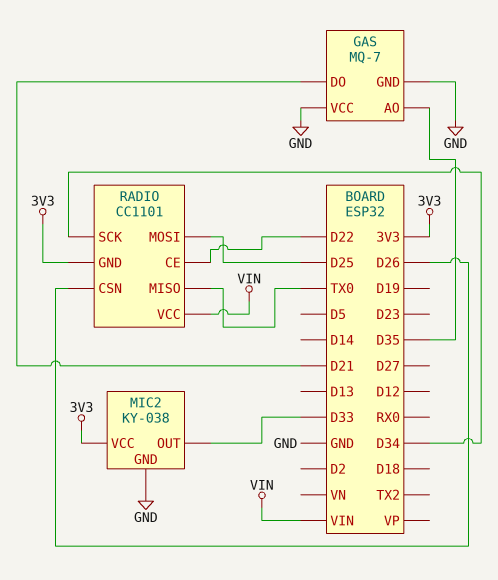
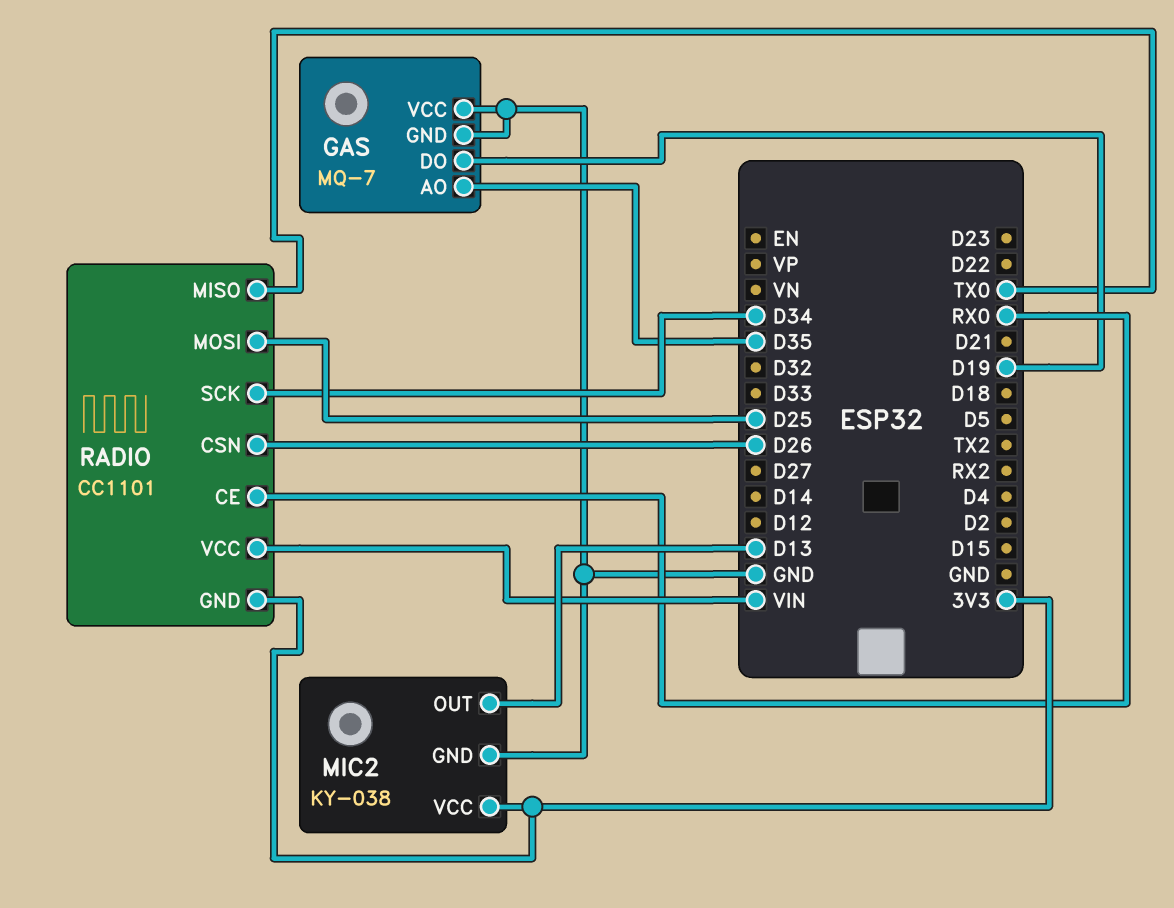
GAS pin DO: D21 -> D19
MIC2 pin OUT: D33 -> D13
RADIO pin CE: D22 -> RX0

